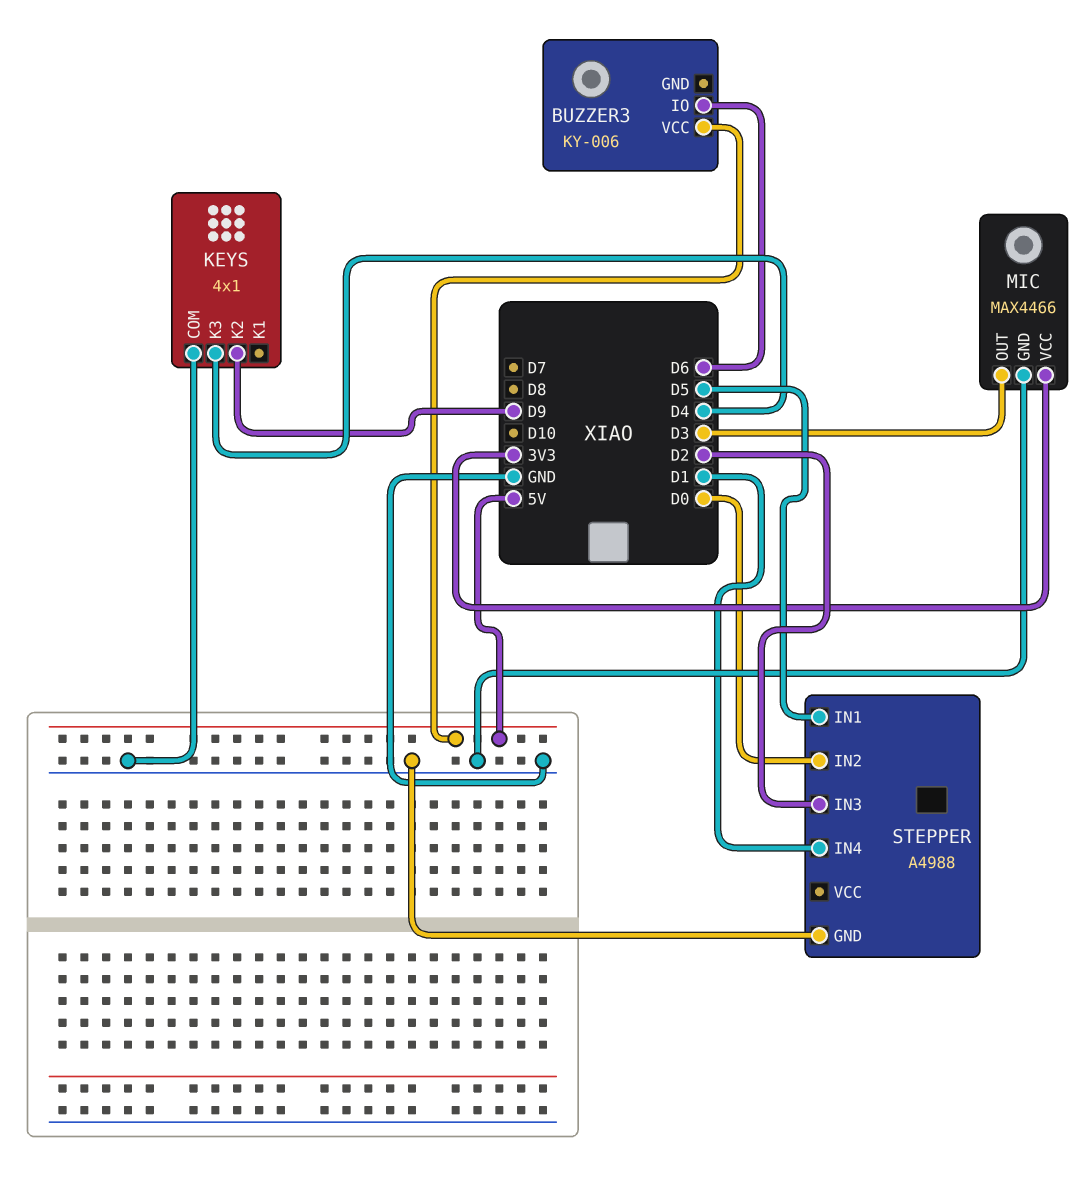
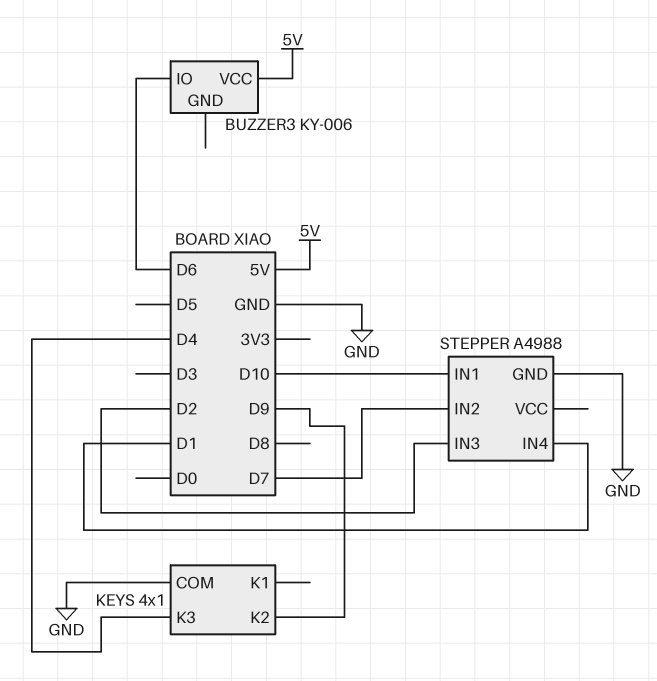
MIC: MAX4466 -> none
MIC pin GND: GND -> none
MIC pin OUT: D3 -> none
MIC pin VCC: 3V3 -> none
STEPPER pin IN1: D5 -> D10
STEPPER pin IN2: D0 -> D7

